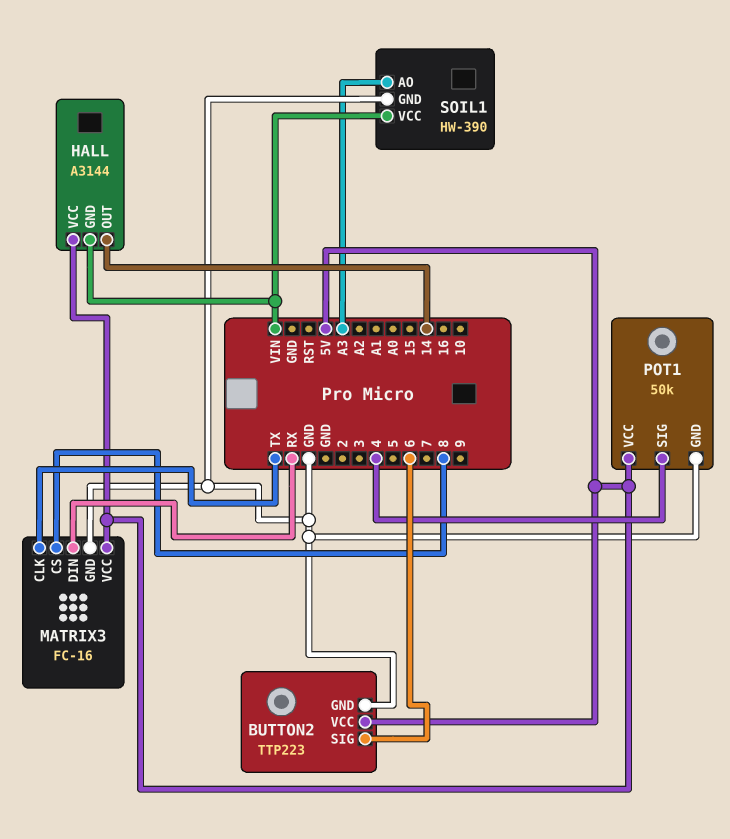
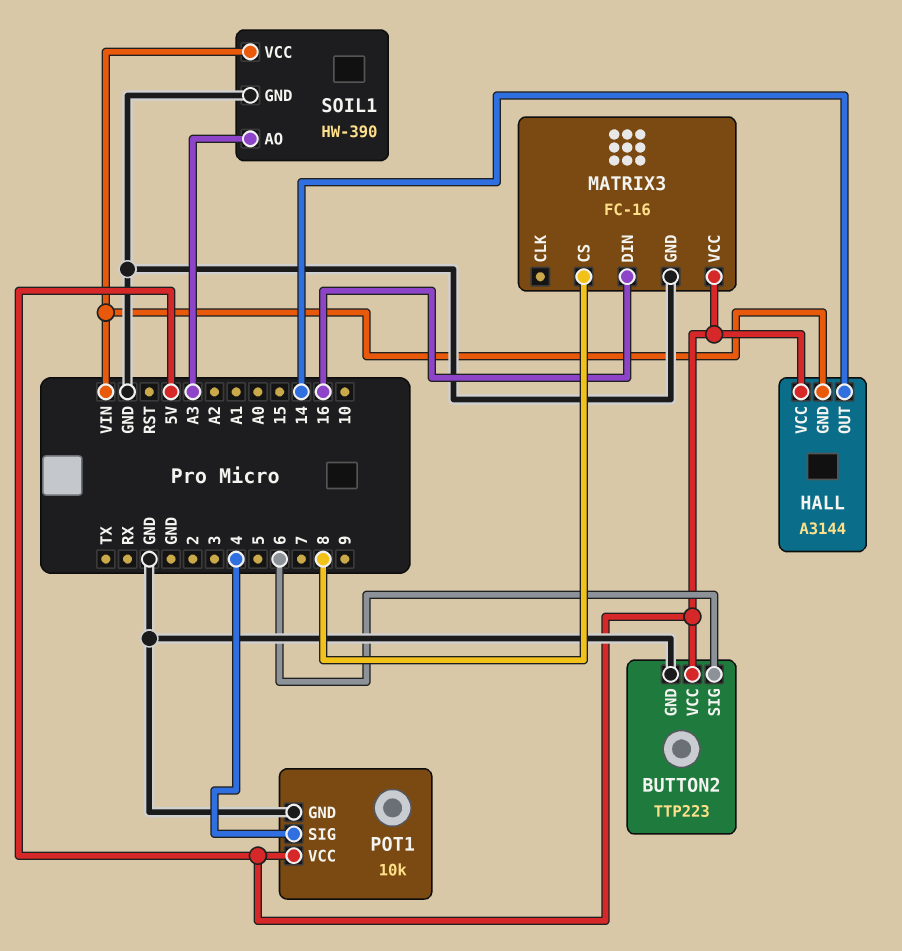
MATRIX3 pin CLK: TX -> none
MATRIX3 pin DIN: RX -> 16
POT1: 50k -> 10k

